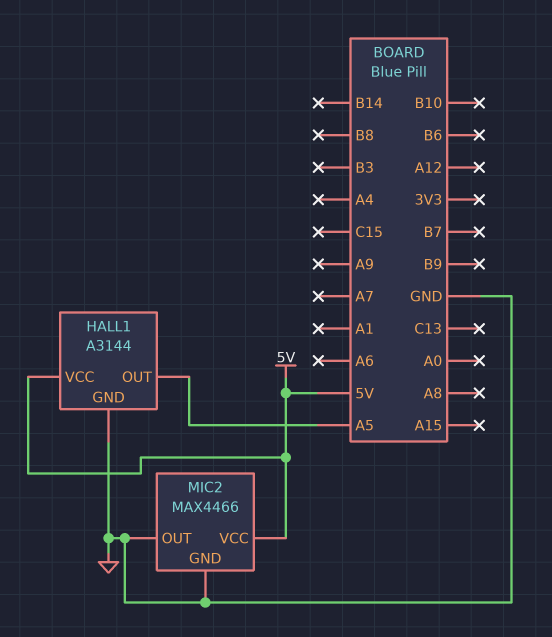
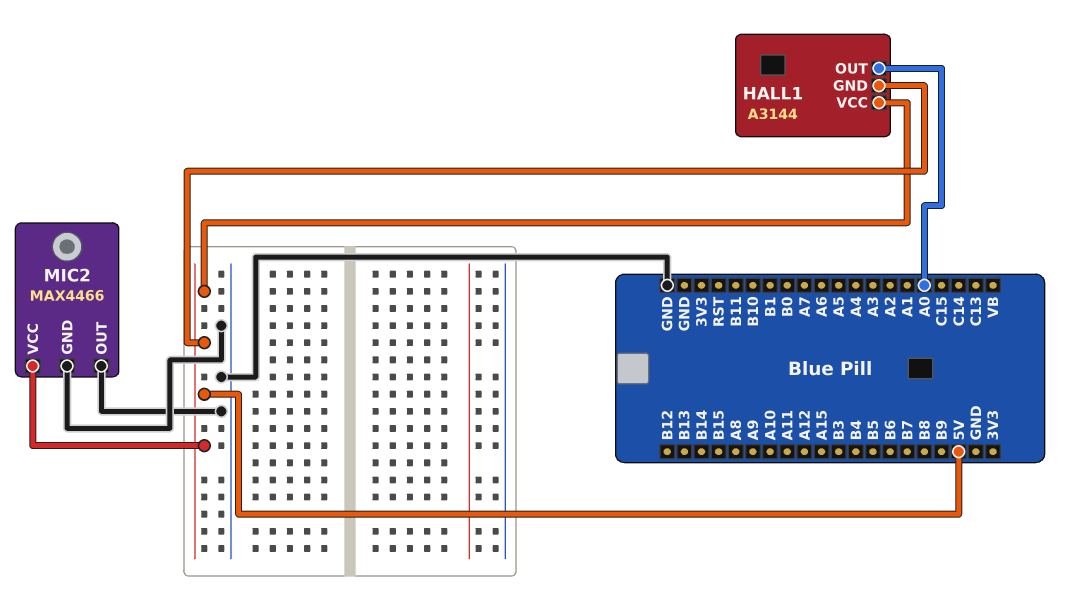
HALL1 pin GND: GND -> 5V
HALL1 pin OUT: A5 -> A0

